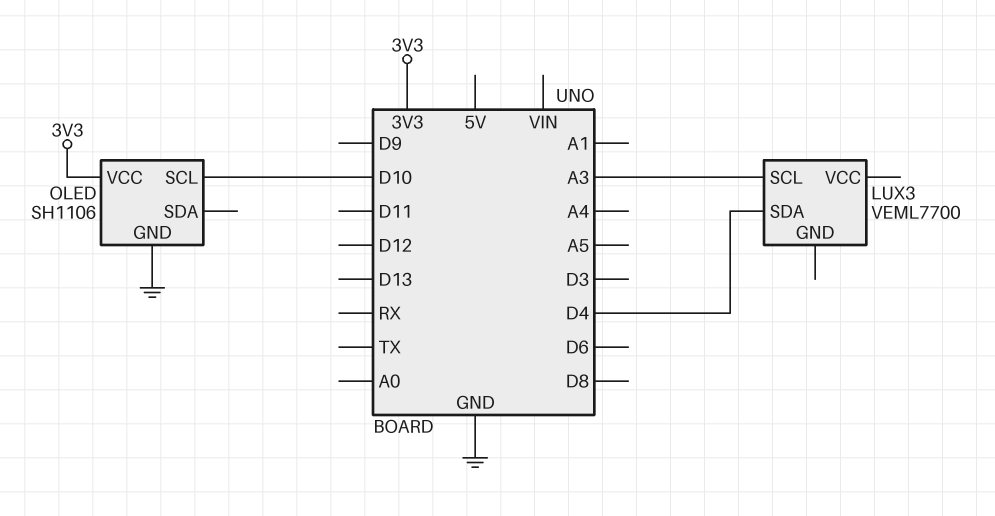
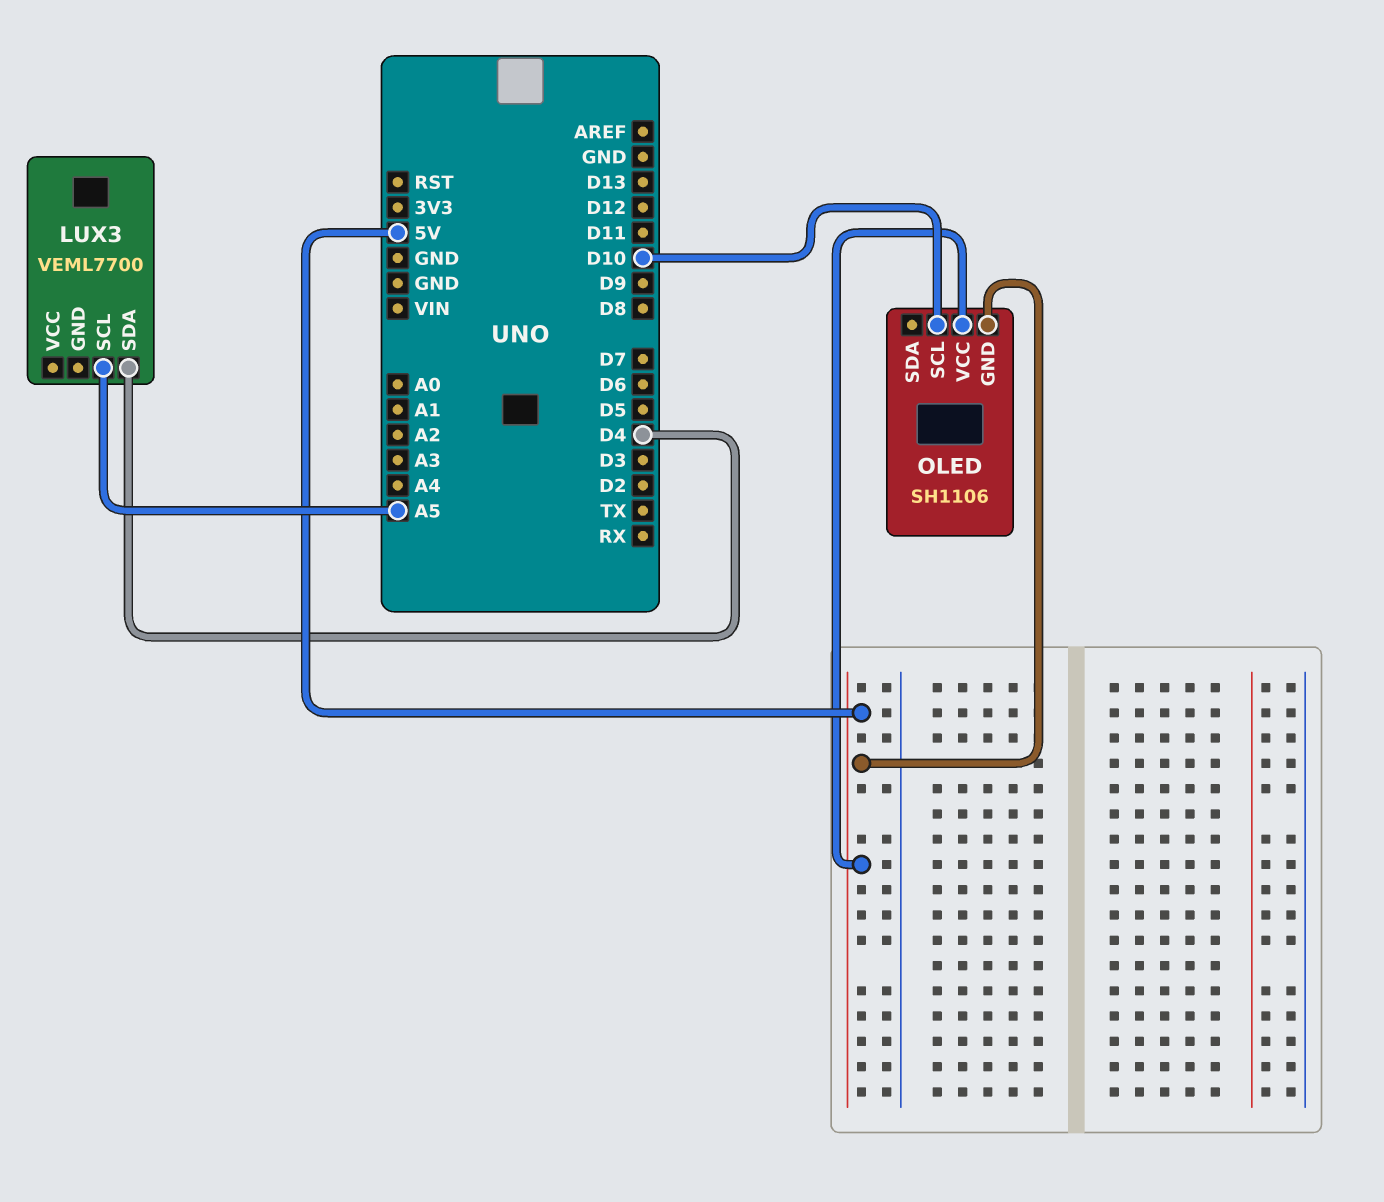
LUX3 pin SCL: A3 -> A5
OLED pin GND: GND -> 5V
OLED pin VCC: 3V3 -> 5V

